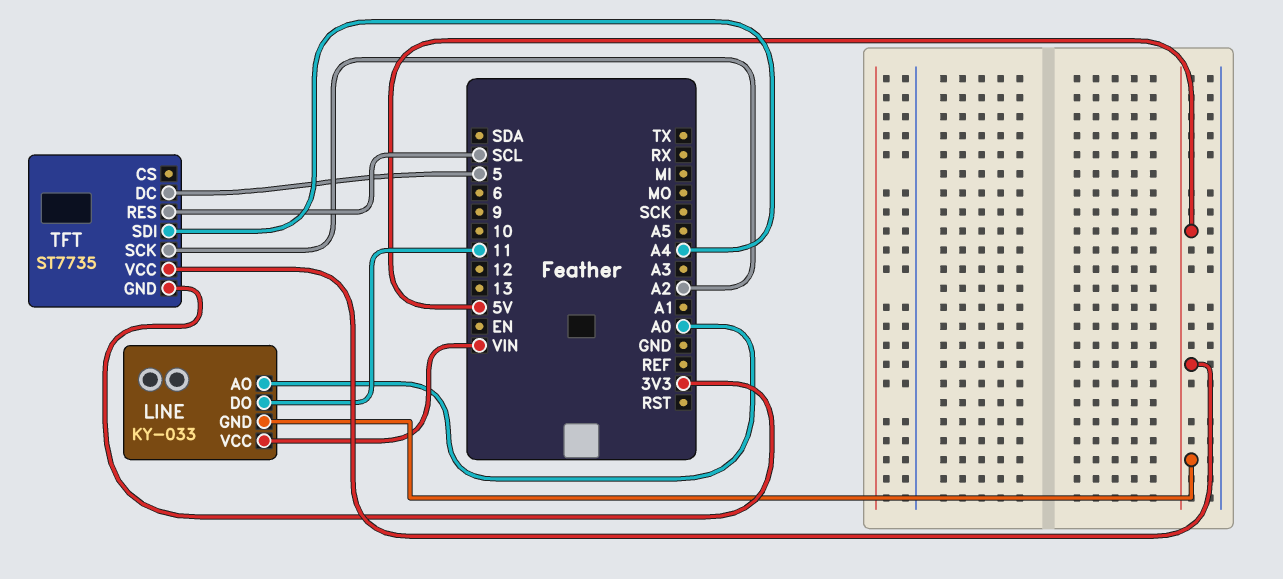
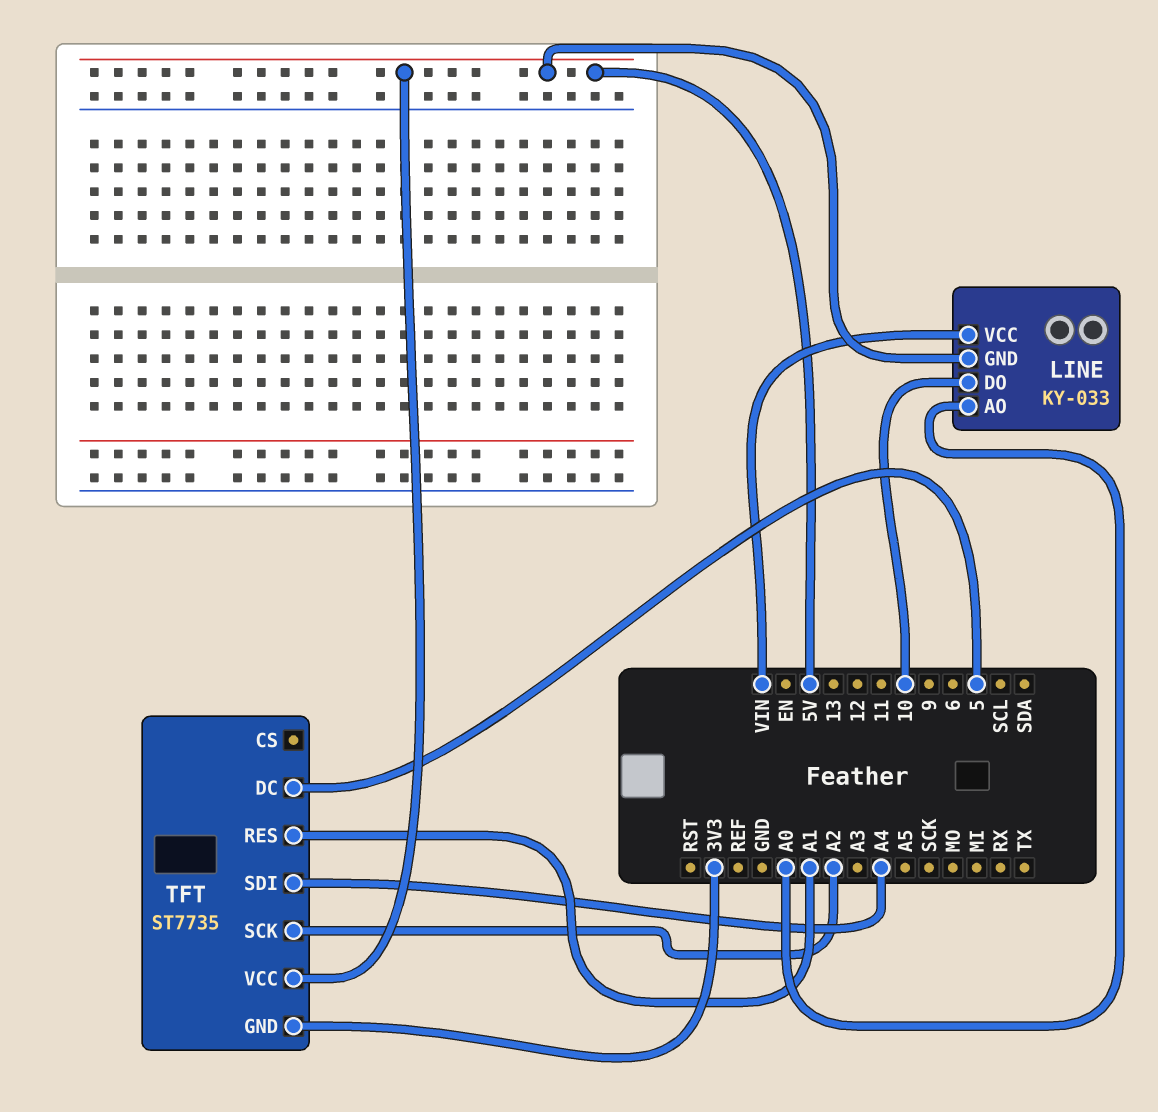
LINE pin DO: 11 -> 10
TFT pin RES: SCL -> A1

